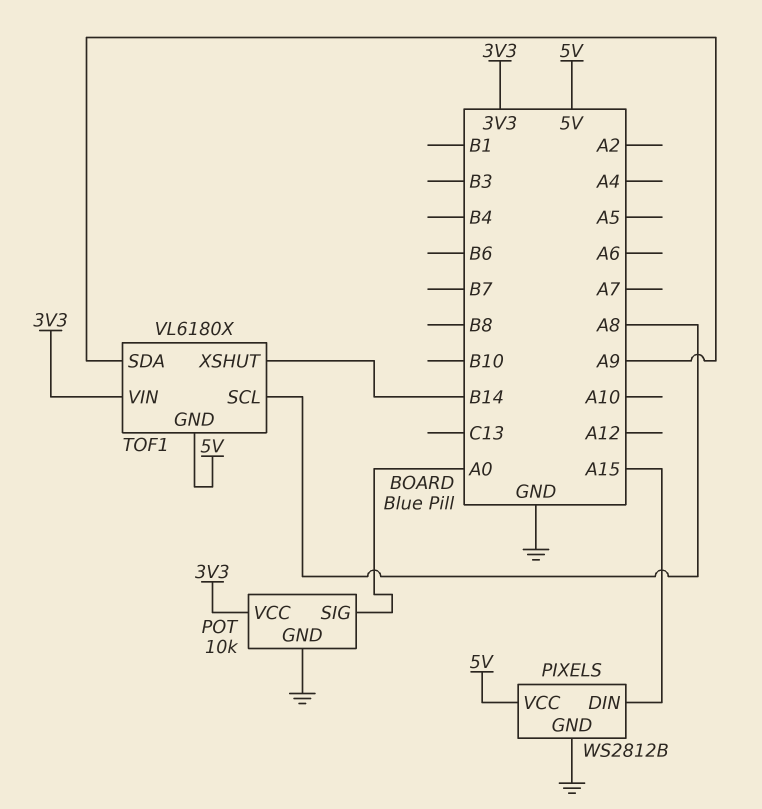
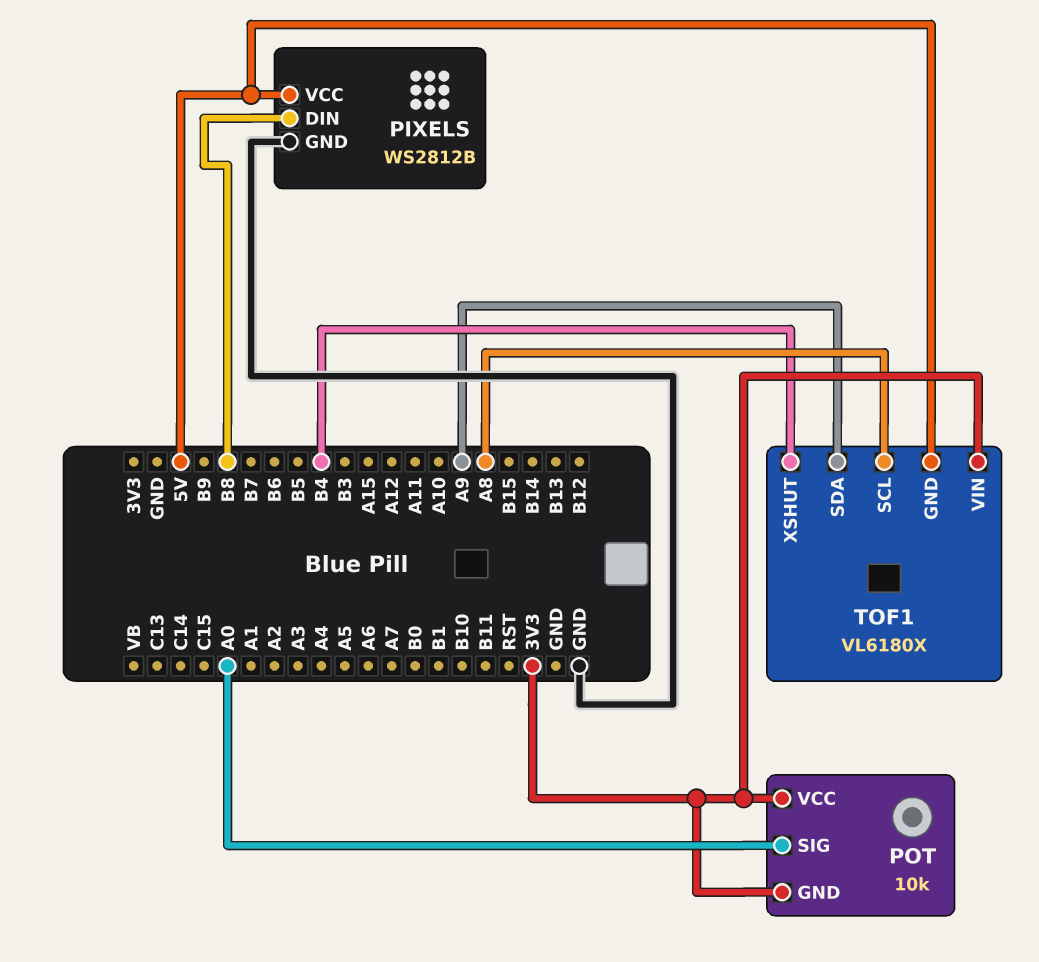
PIXELS pin DIN: A15 -> B8
POT pin GND: GND -> 3V3
TOF1 pin XSHUT: B14 -> B4

